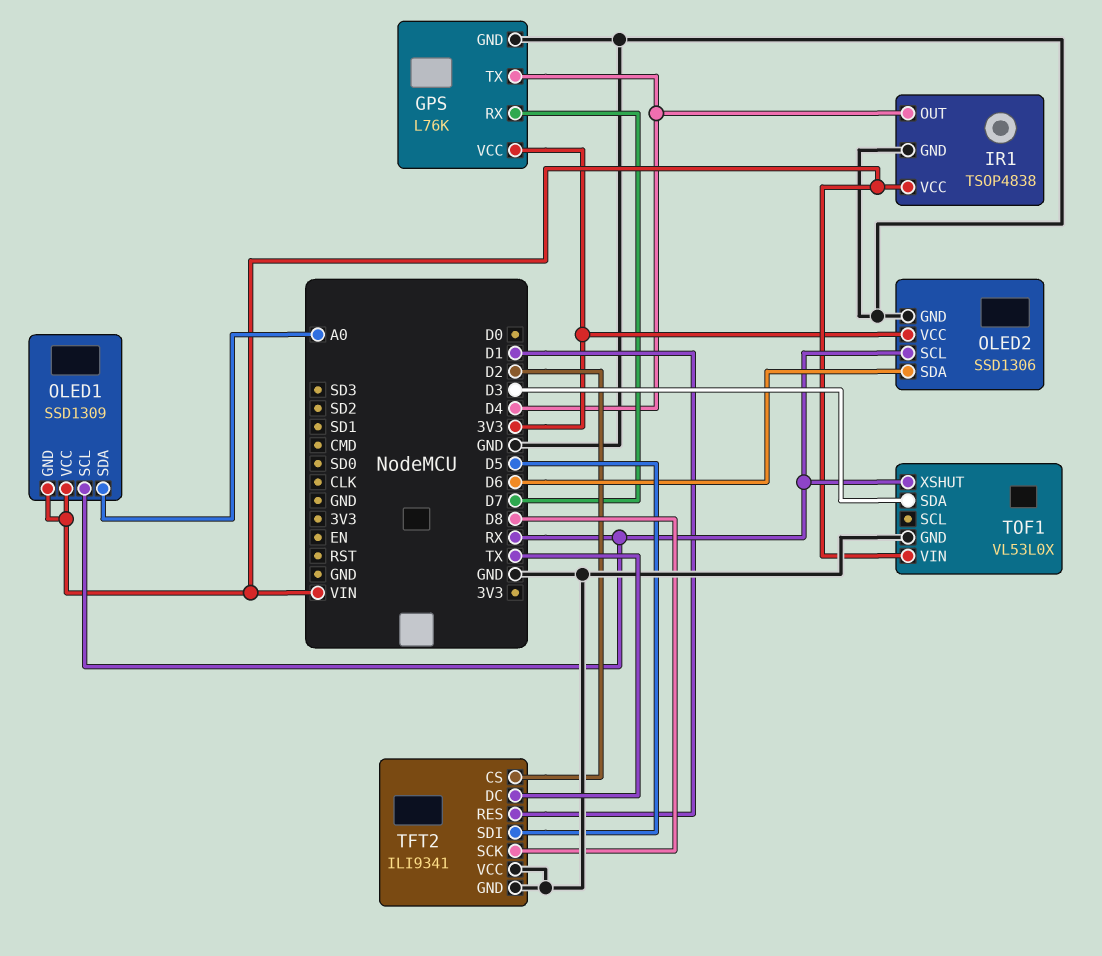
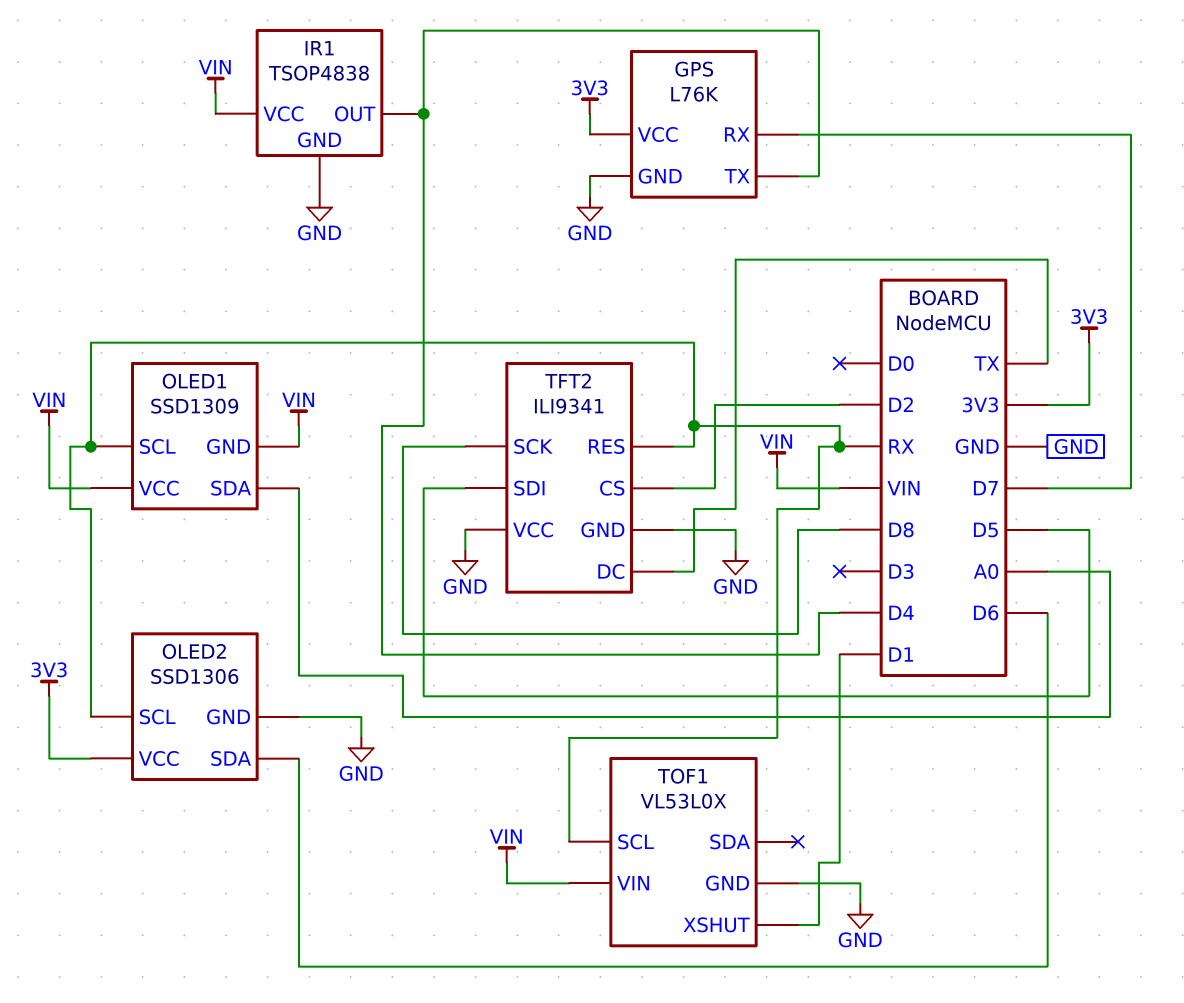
TFT2 pin RES: D1 -> RX
TOF1 pin SCL: none -> RX
TOF1 pin SDA: D3 -> none
TOF1 pin XSHUT: RX -> D1

